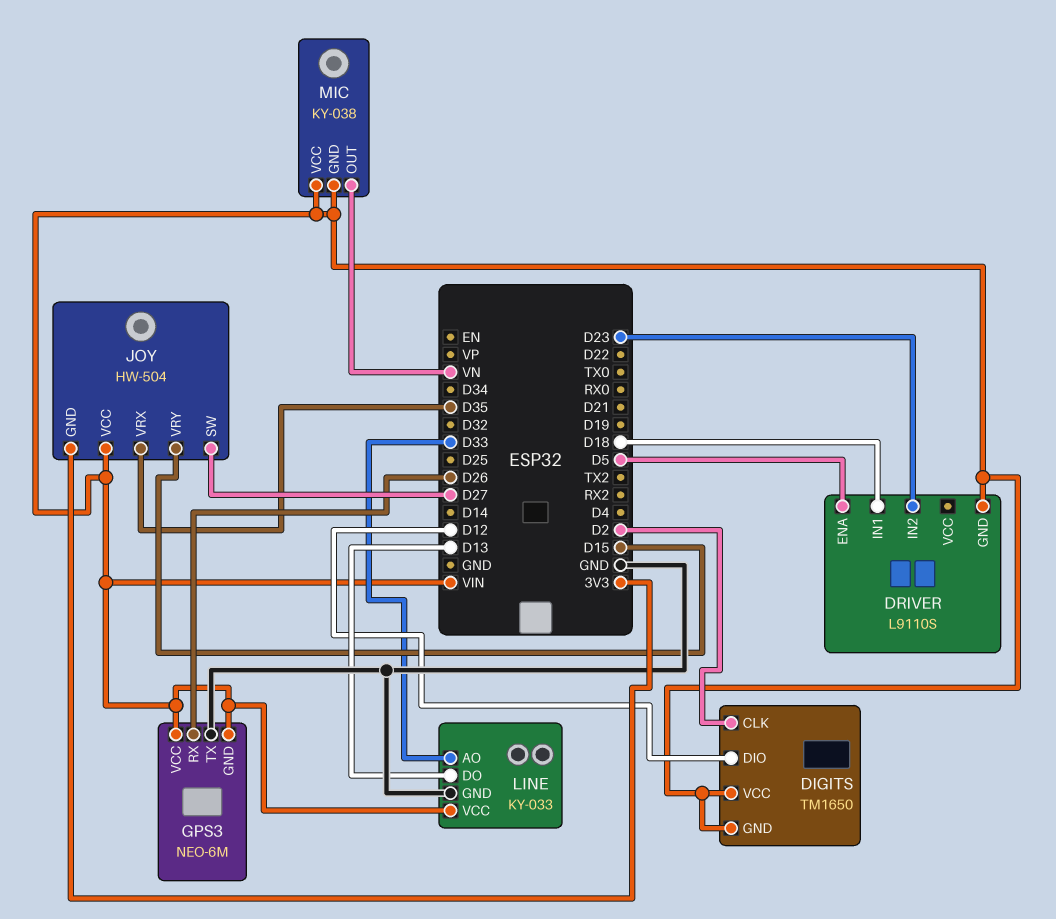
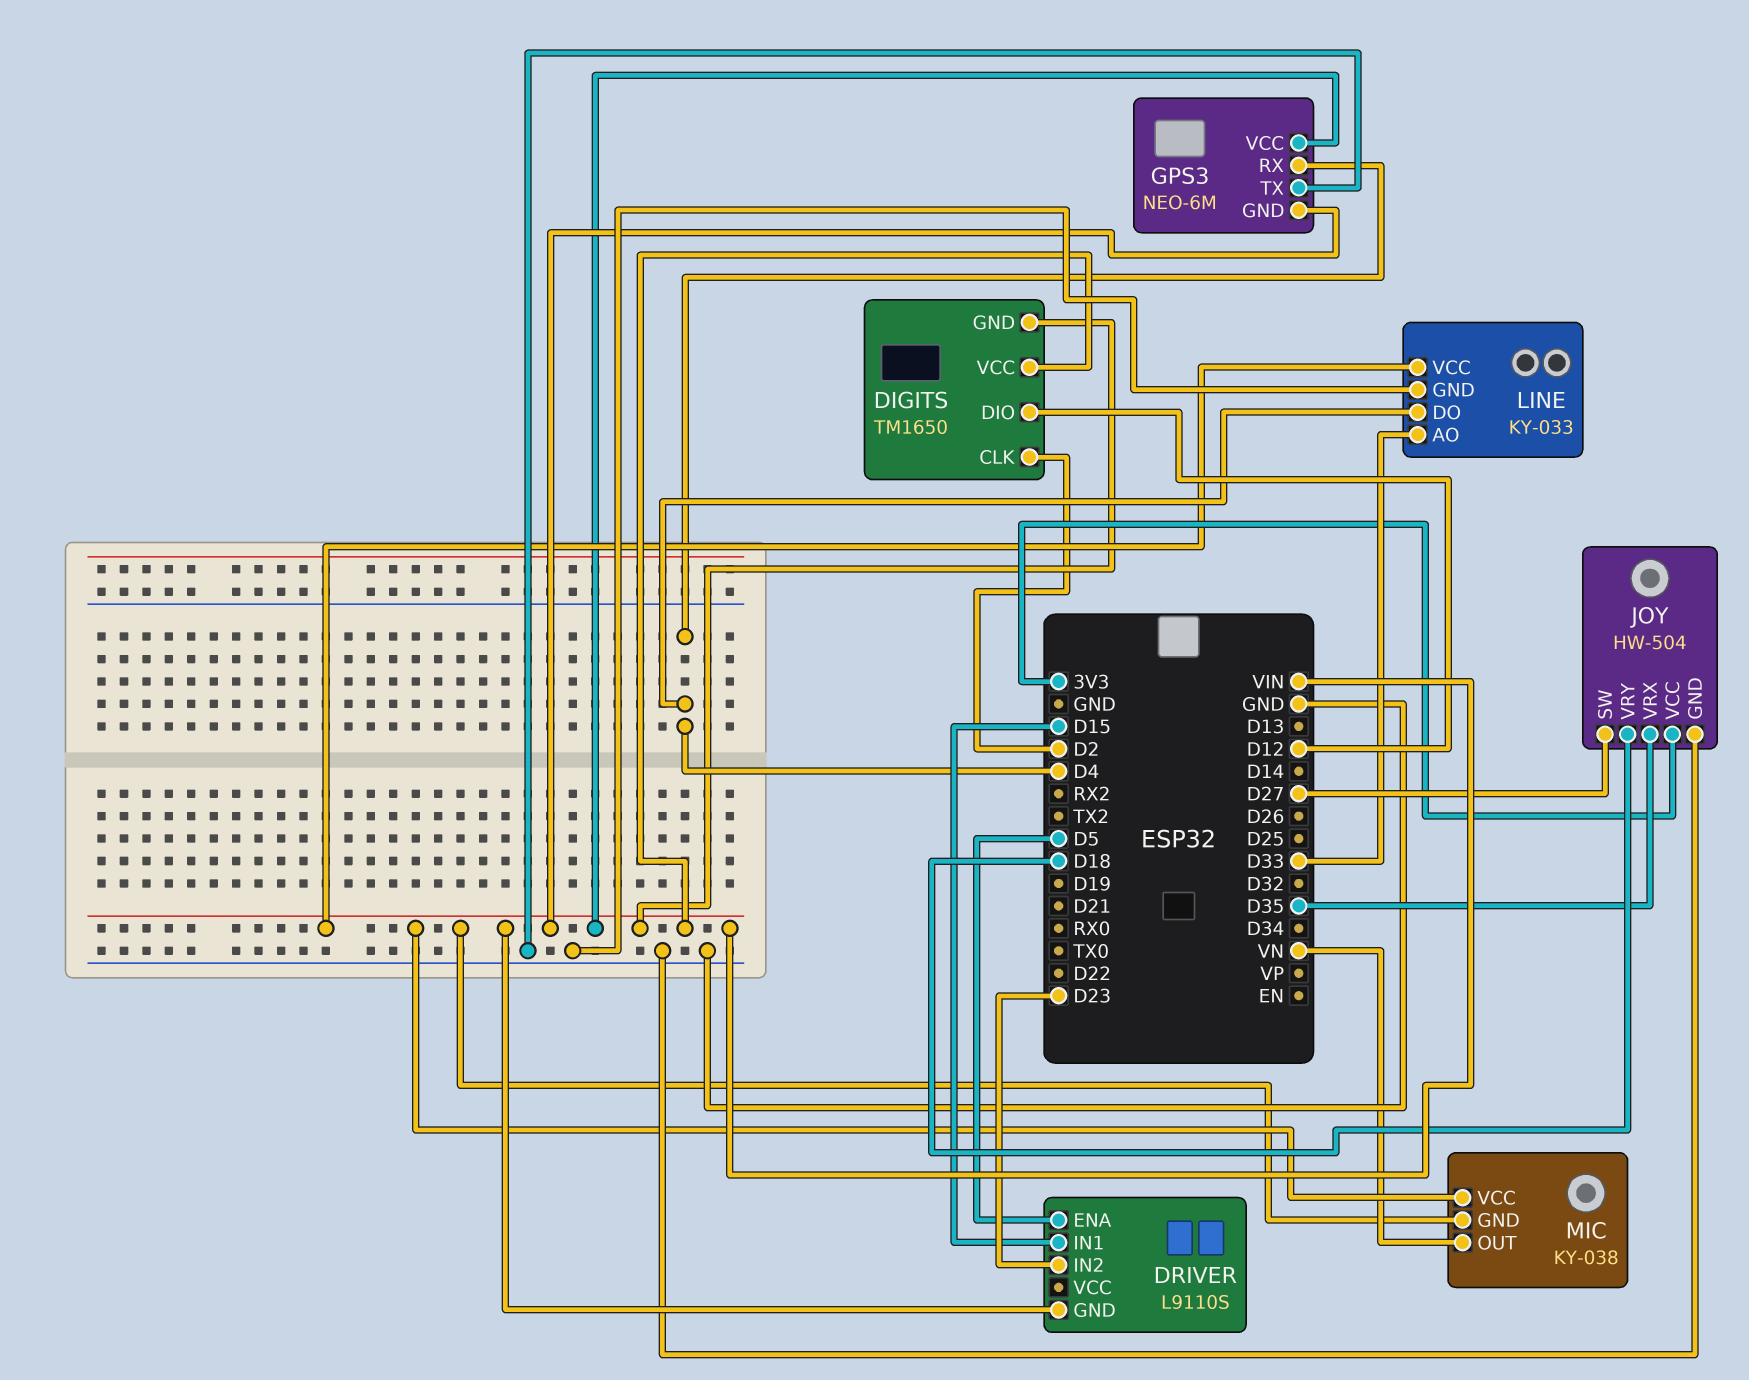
DRIVER pin IN1: D18 -> D15
GPS3 pin RX: D26 -> D4
JOY pin GND: 3V3 -> GND
JOY pin VCC: VIN -> 3V3
JOY pin VRY: D15 -> D18
LINE pin DO: D13 -> D4

